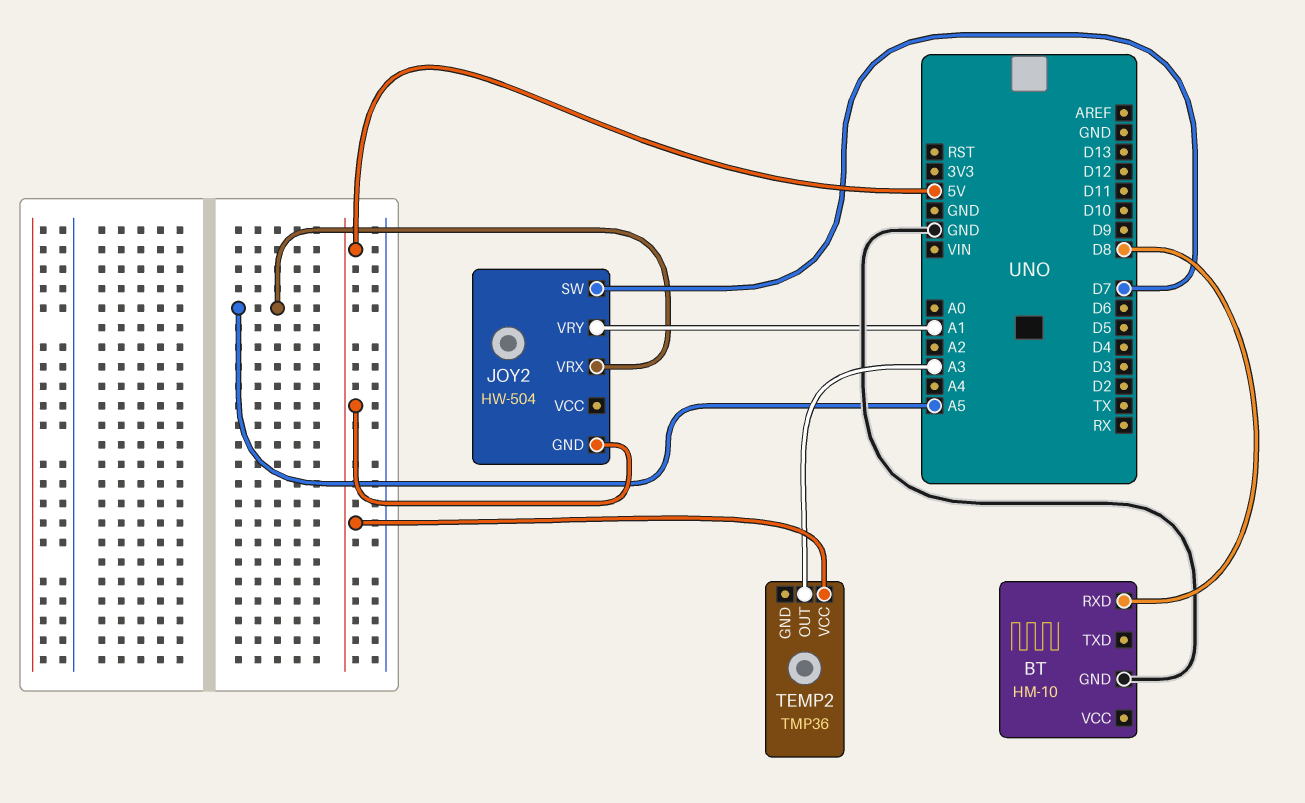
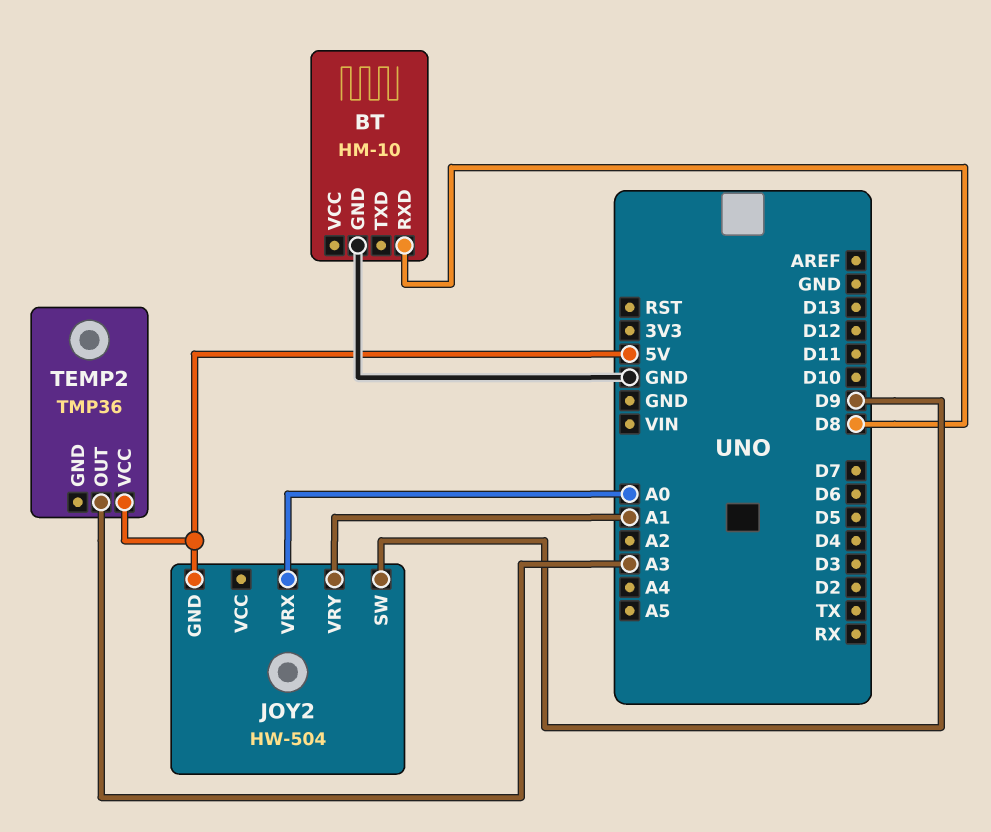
JOY2 pin SW: D7 -> D9
JOY2 pin VRX: A5 -> A0

